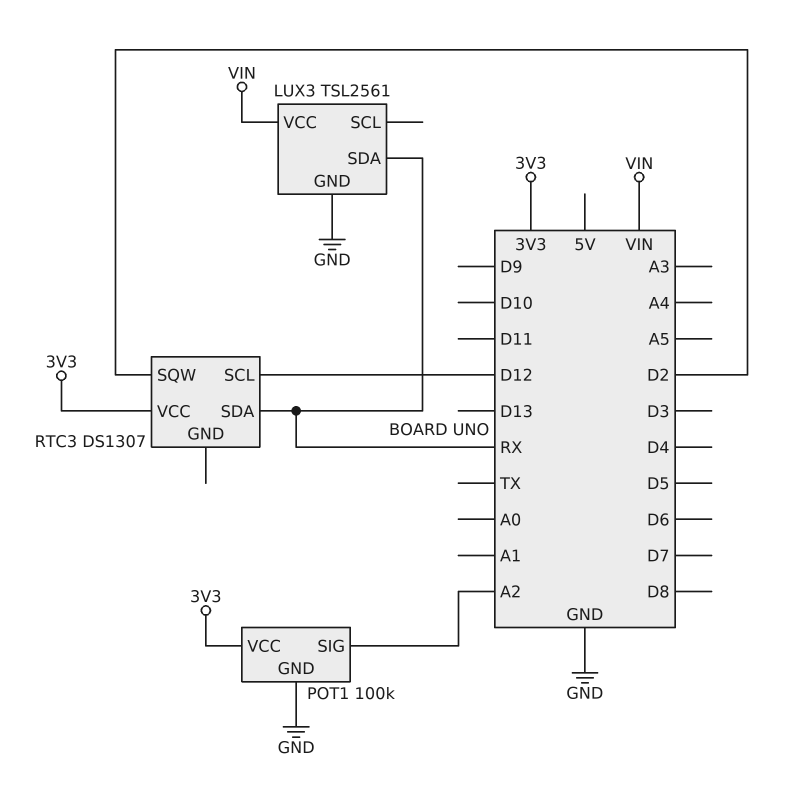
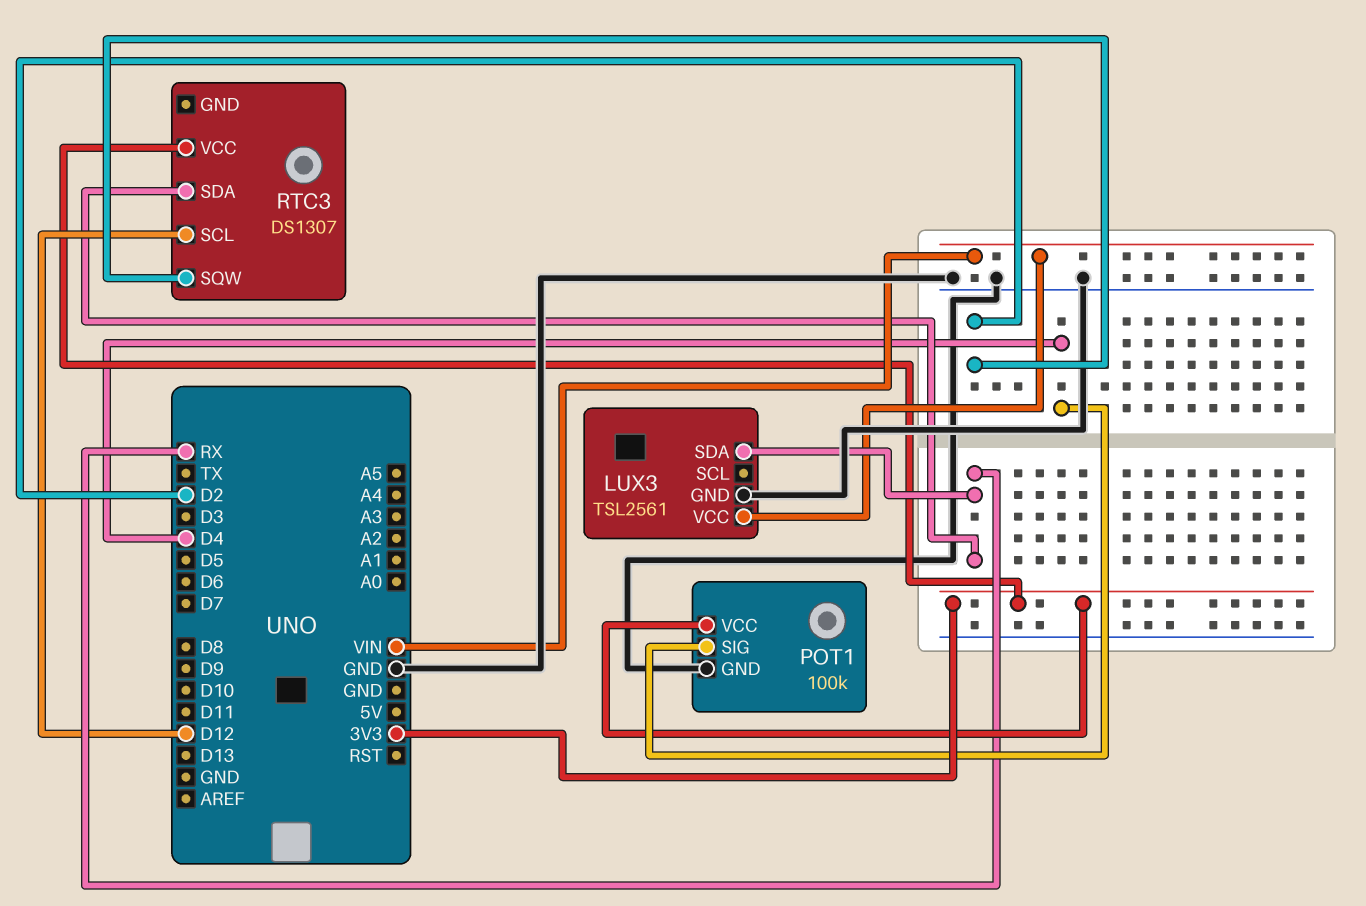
POT1 pin SIG: A2 -> D4

